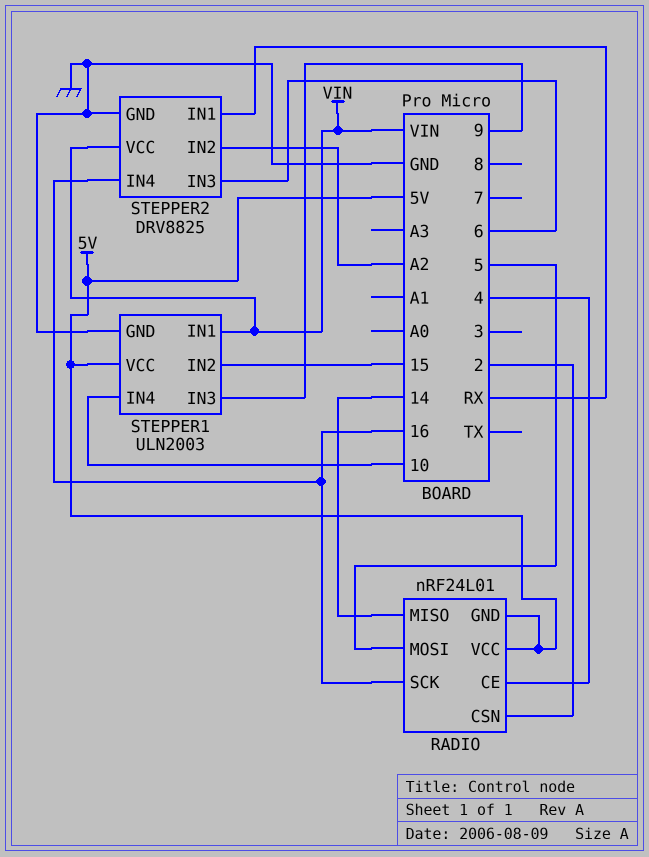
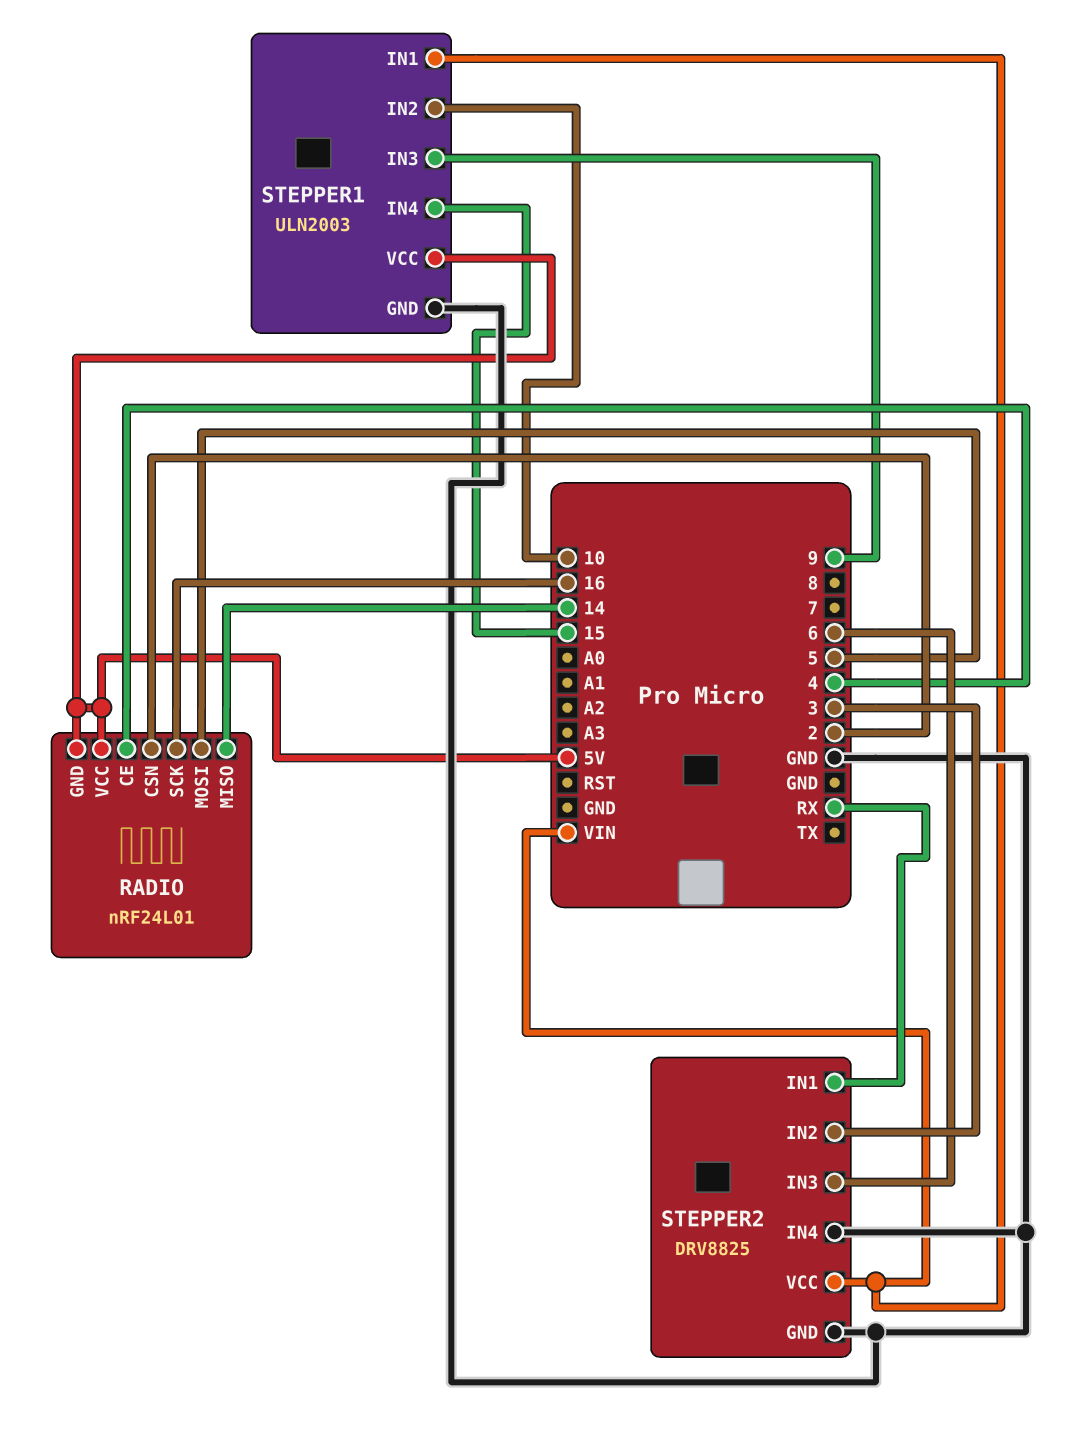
STEPPER1 pin IN2: 15 -> 10
STEPPER1 pin IN4: 10 -> 15
STEPPER2 pin IN2: A2 -> 3
STEPPER2 pin IN4: 16 -> GND

